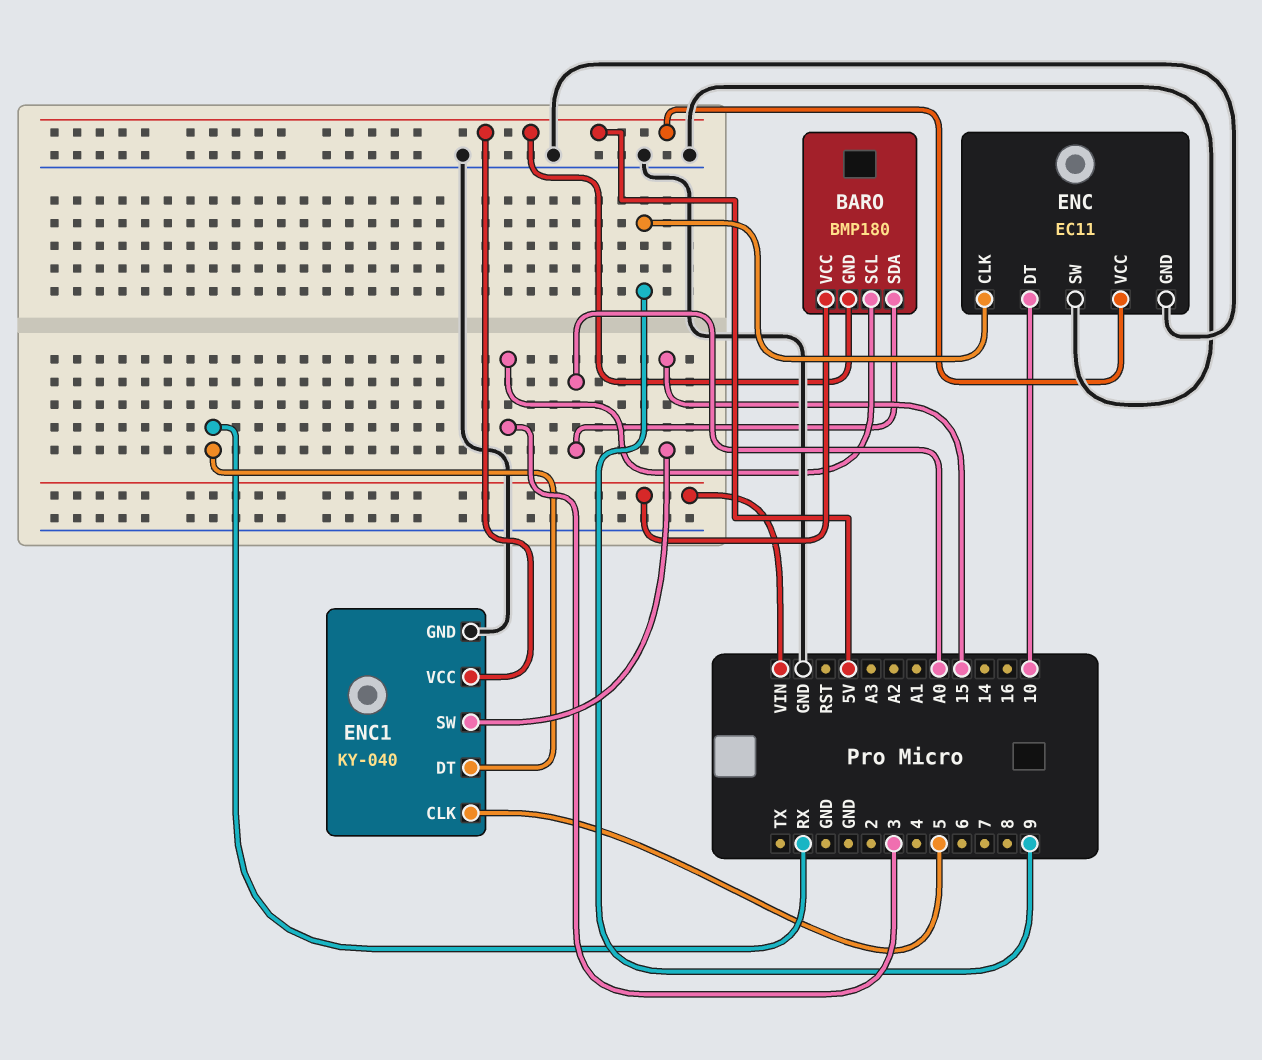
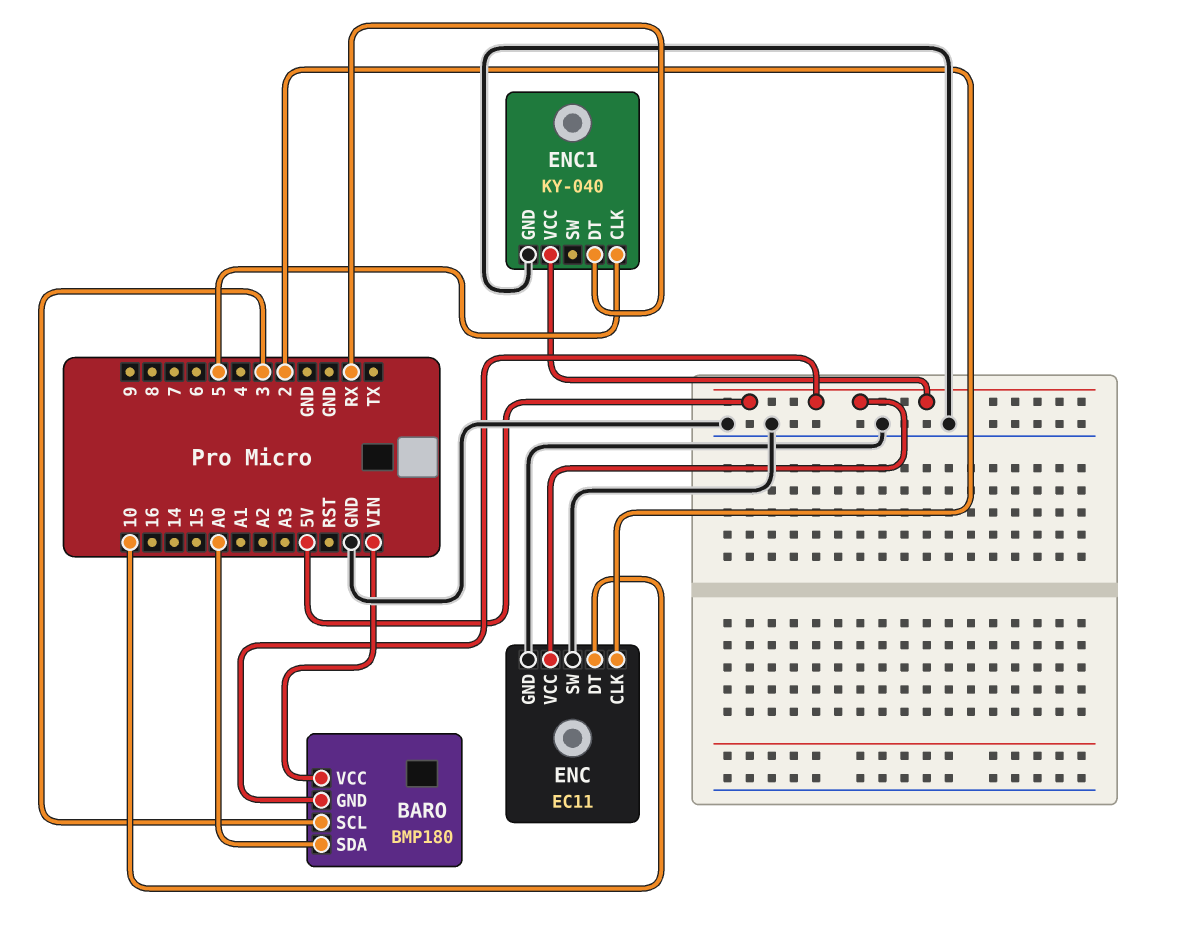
ENC pin CLK: 9 -> 2
ENC1 pin SW: 15 -> none

